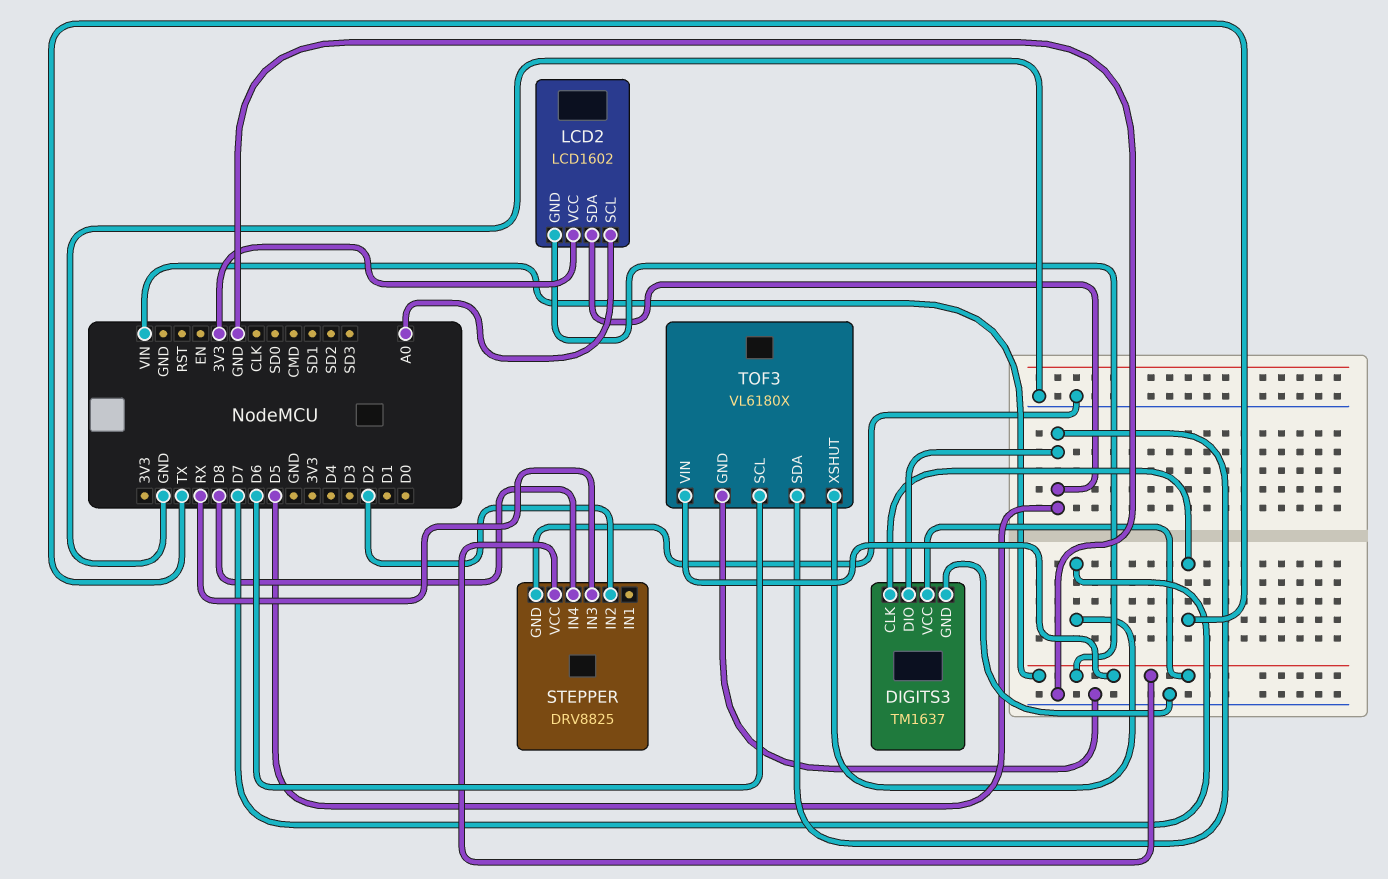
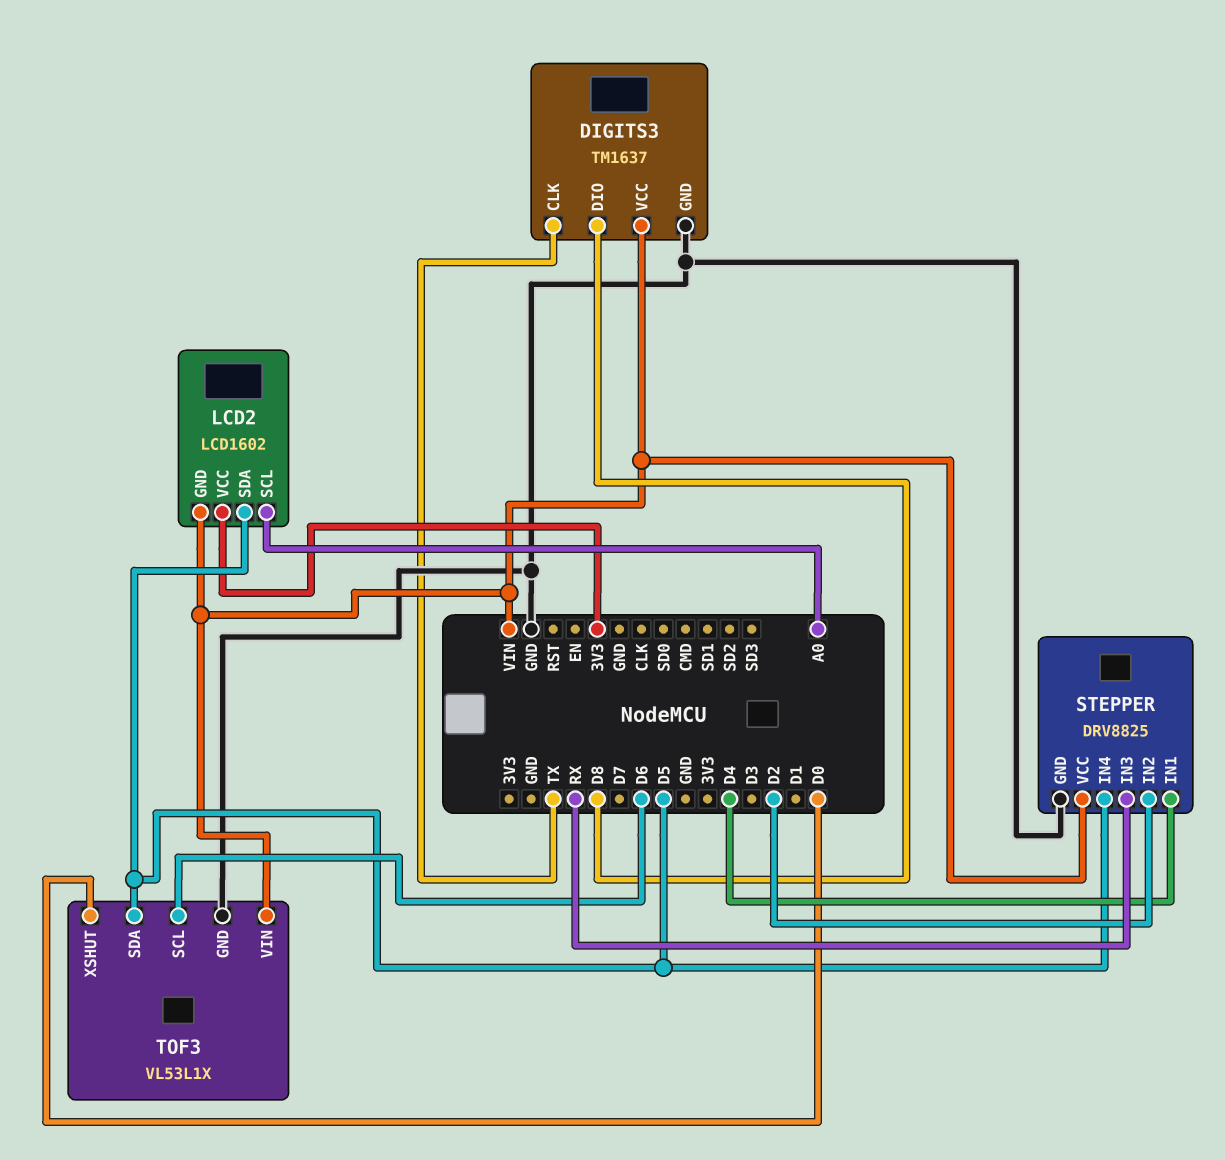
DIGITS3 pin DIO: D5 -> D8
STEPPER pin IN1: none -> D4
STEPPER pin IN4: D8 -> D5
TOF3: VL6180X -> VL53L1X
TOF3 pin XSHUT: D7 -> D0

